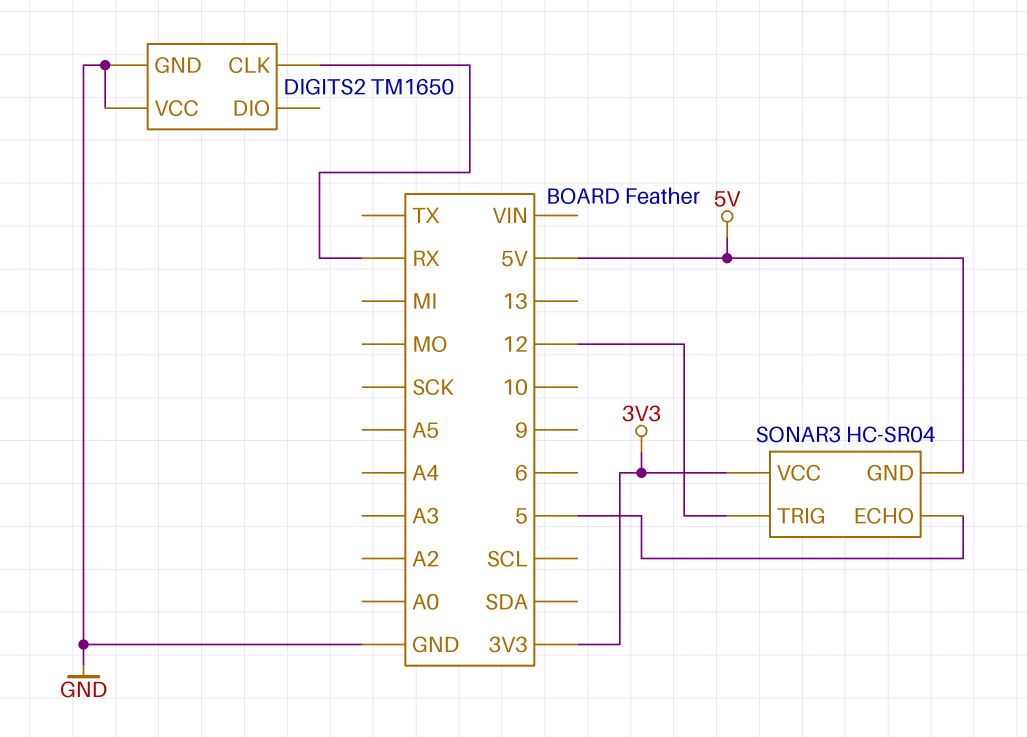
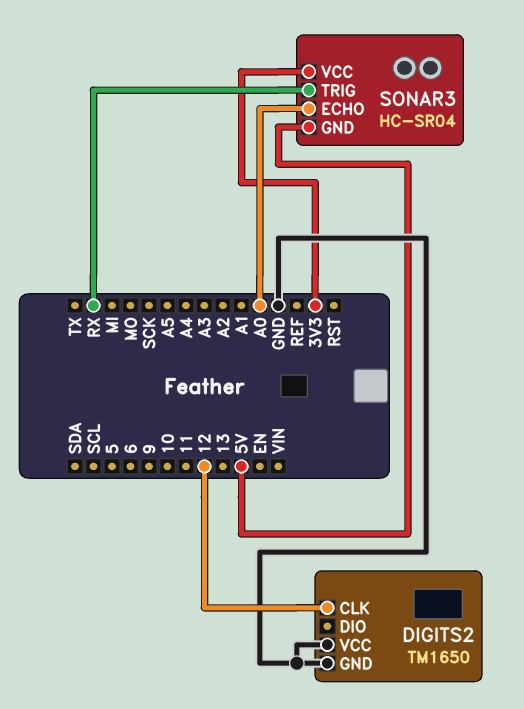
DIGITS2 pin CLK: RX -> 12
SONAR3 pin ECHO: 5 -> A0
SONAR3 pin TRIG: 12 -> RX

